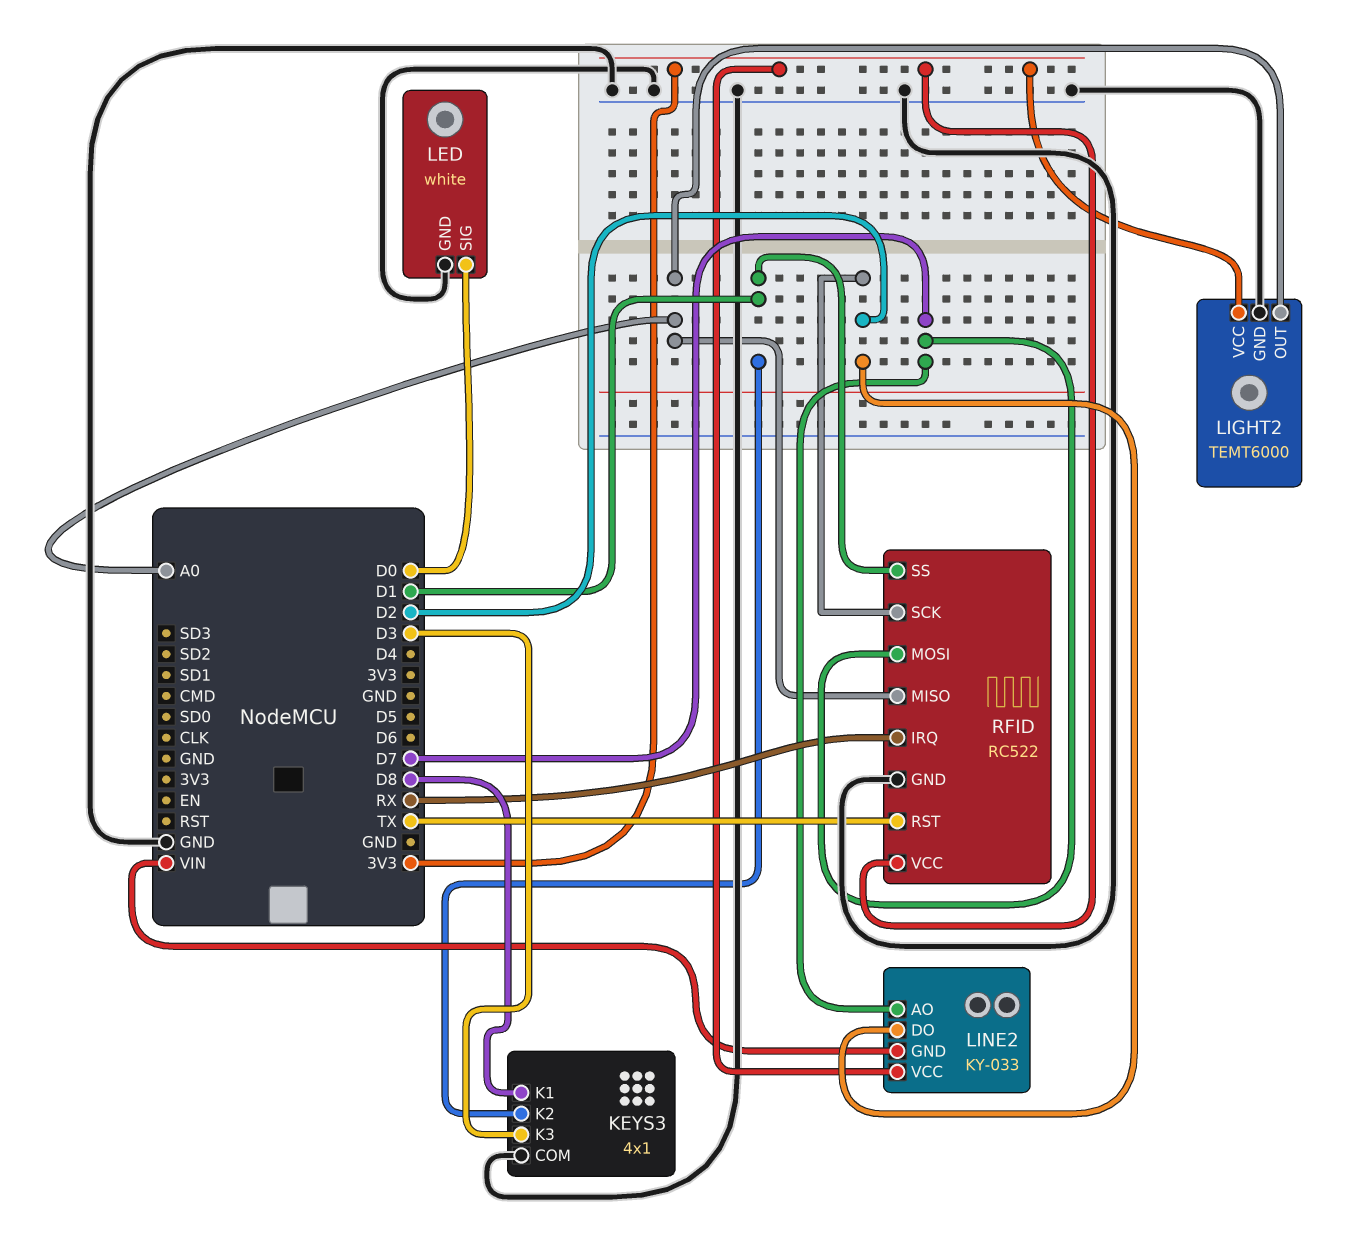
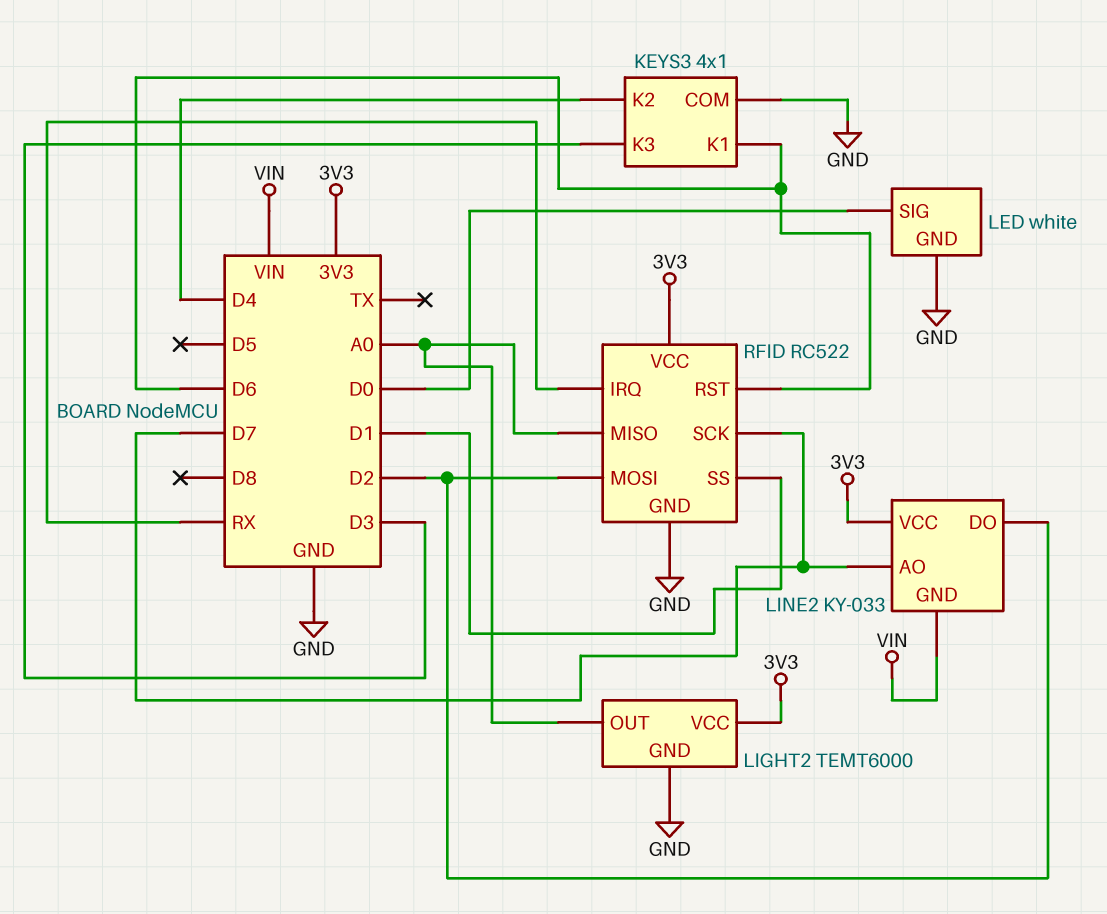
KEYS3 pin K1: D8 -> D6
KEYS3 pin K2: D1 -> D4
RFID pin MOSI: D7 -> D2
RFID pin RST: TX -> D6
RFID pin SCK: D2 -> D7

